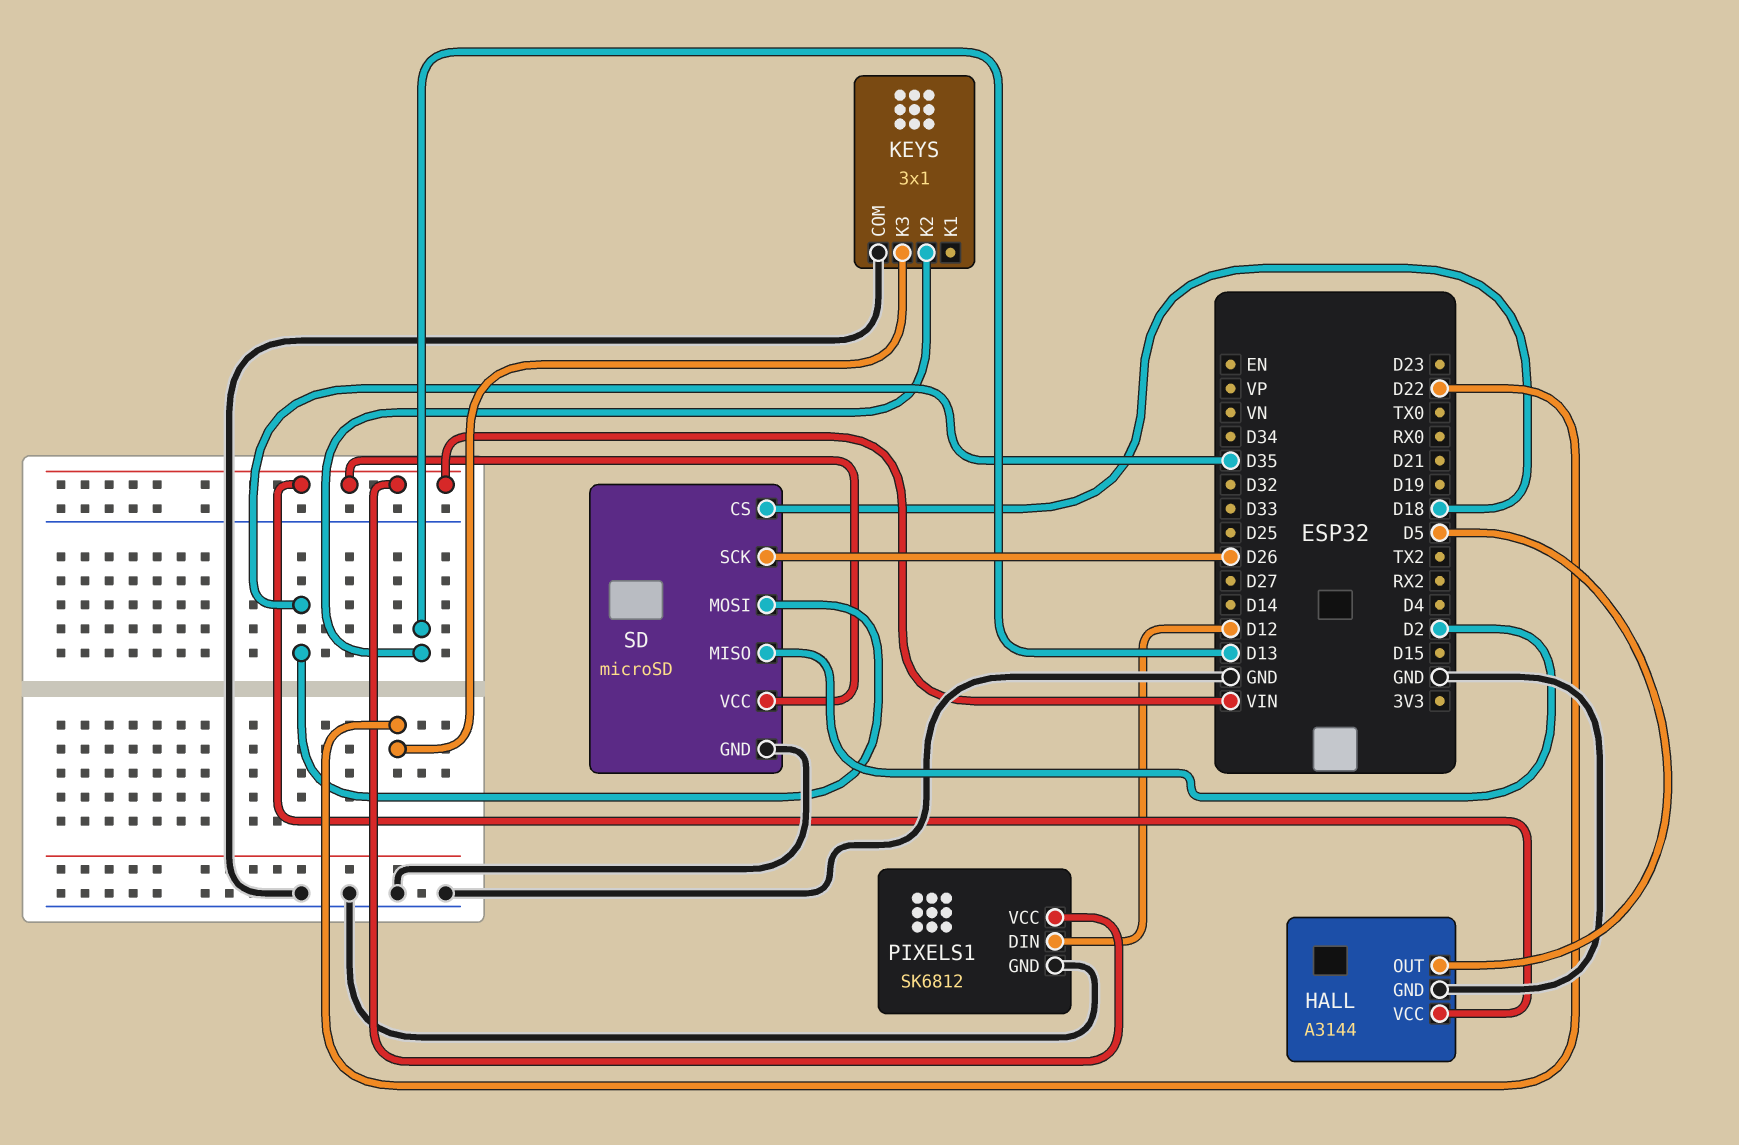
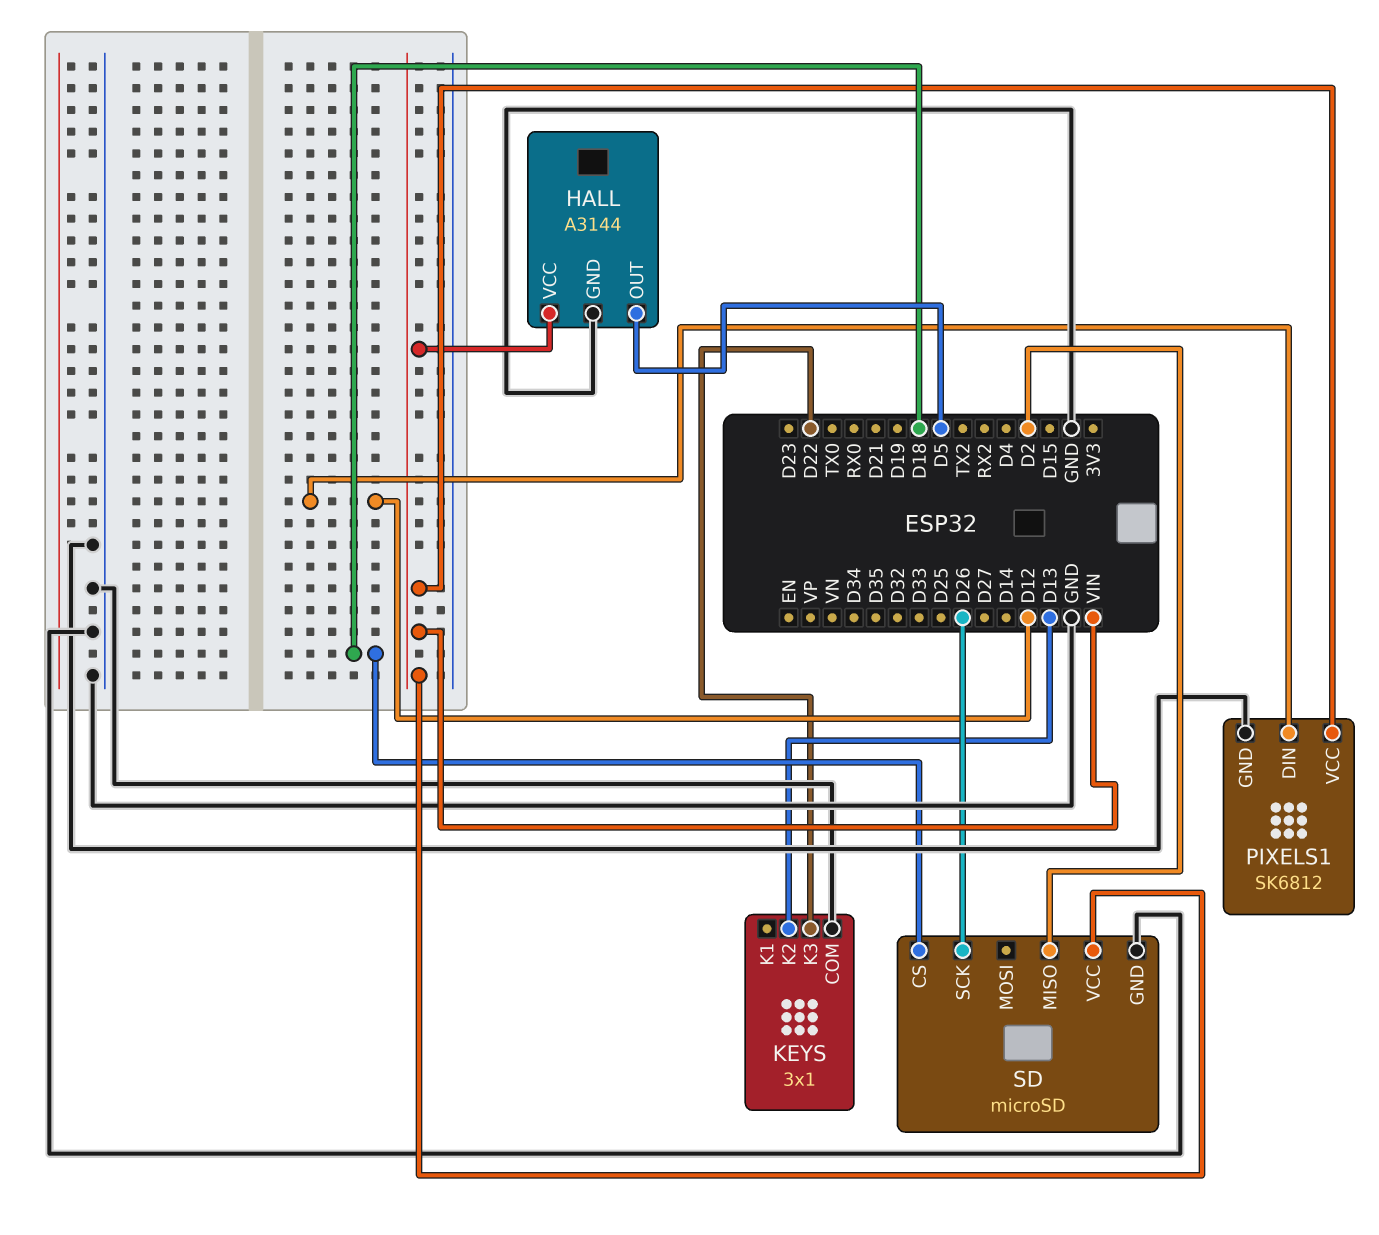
SD pin MOSI: D35 -> none

